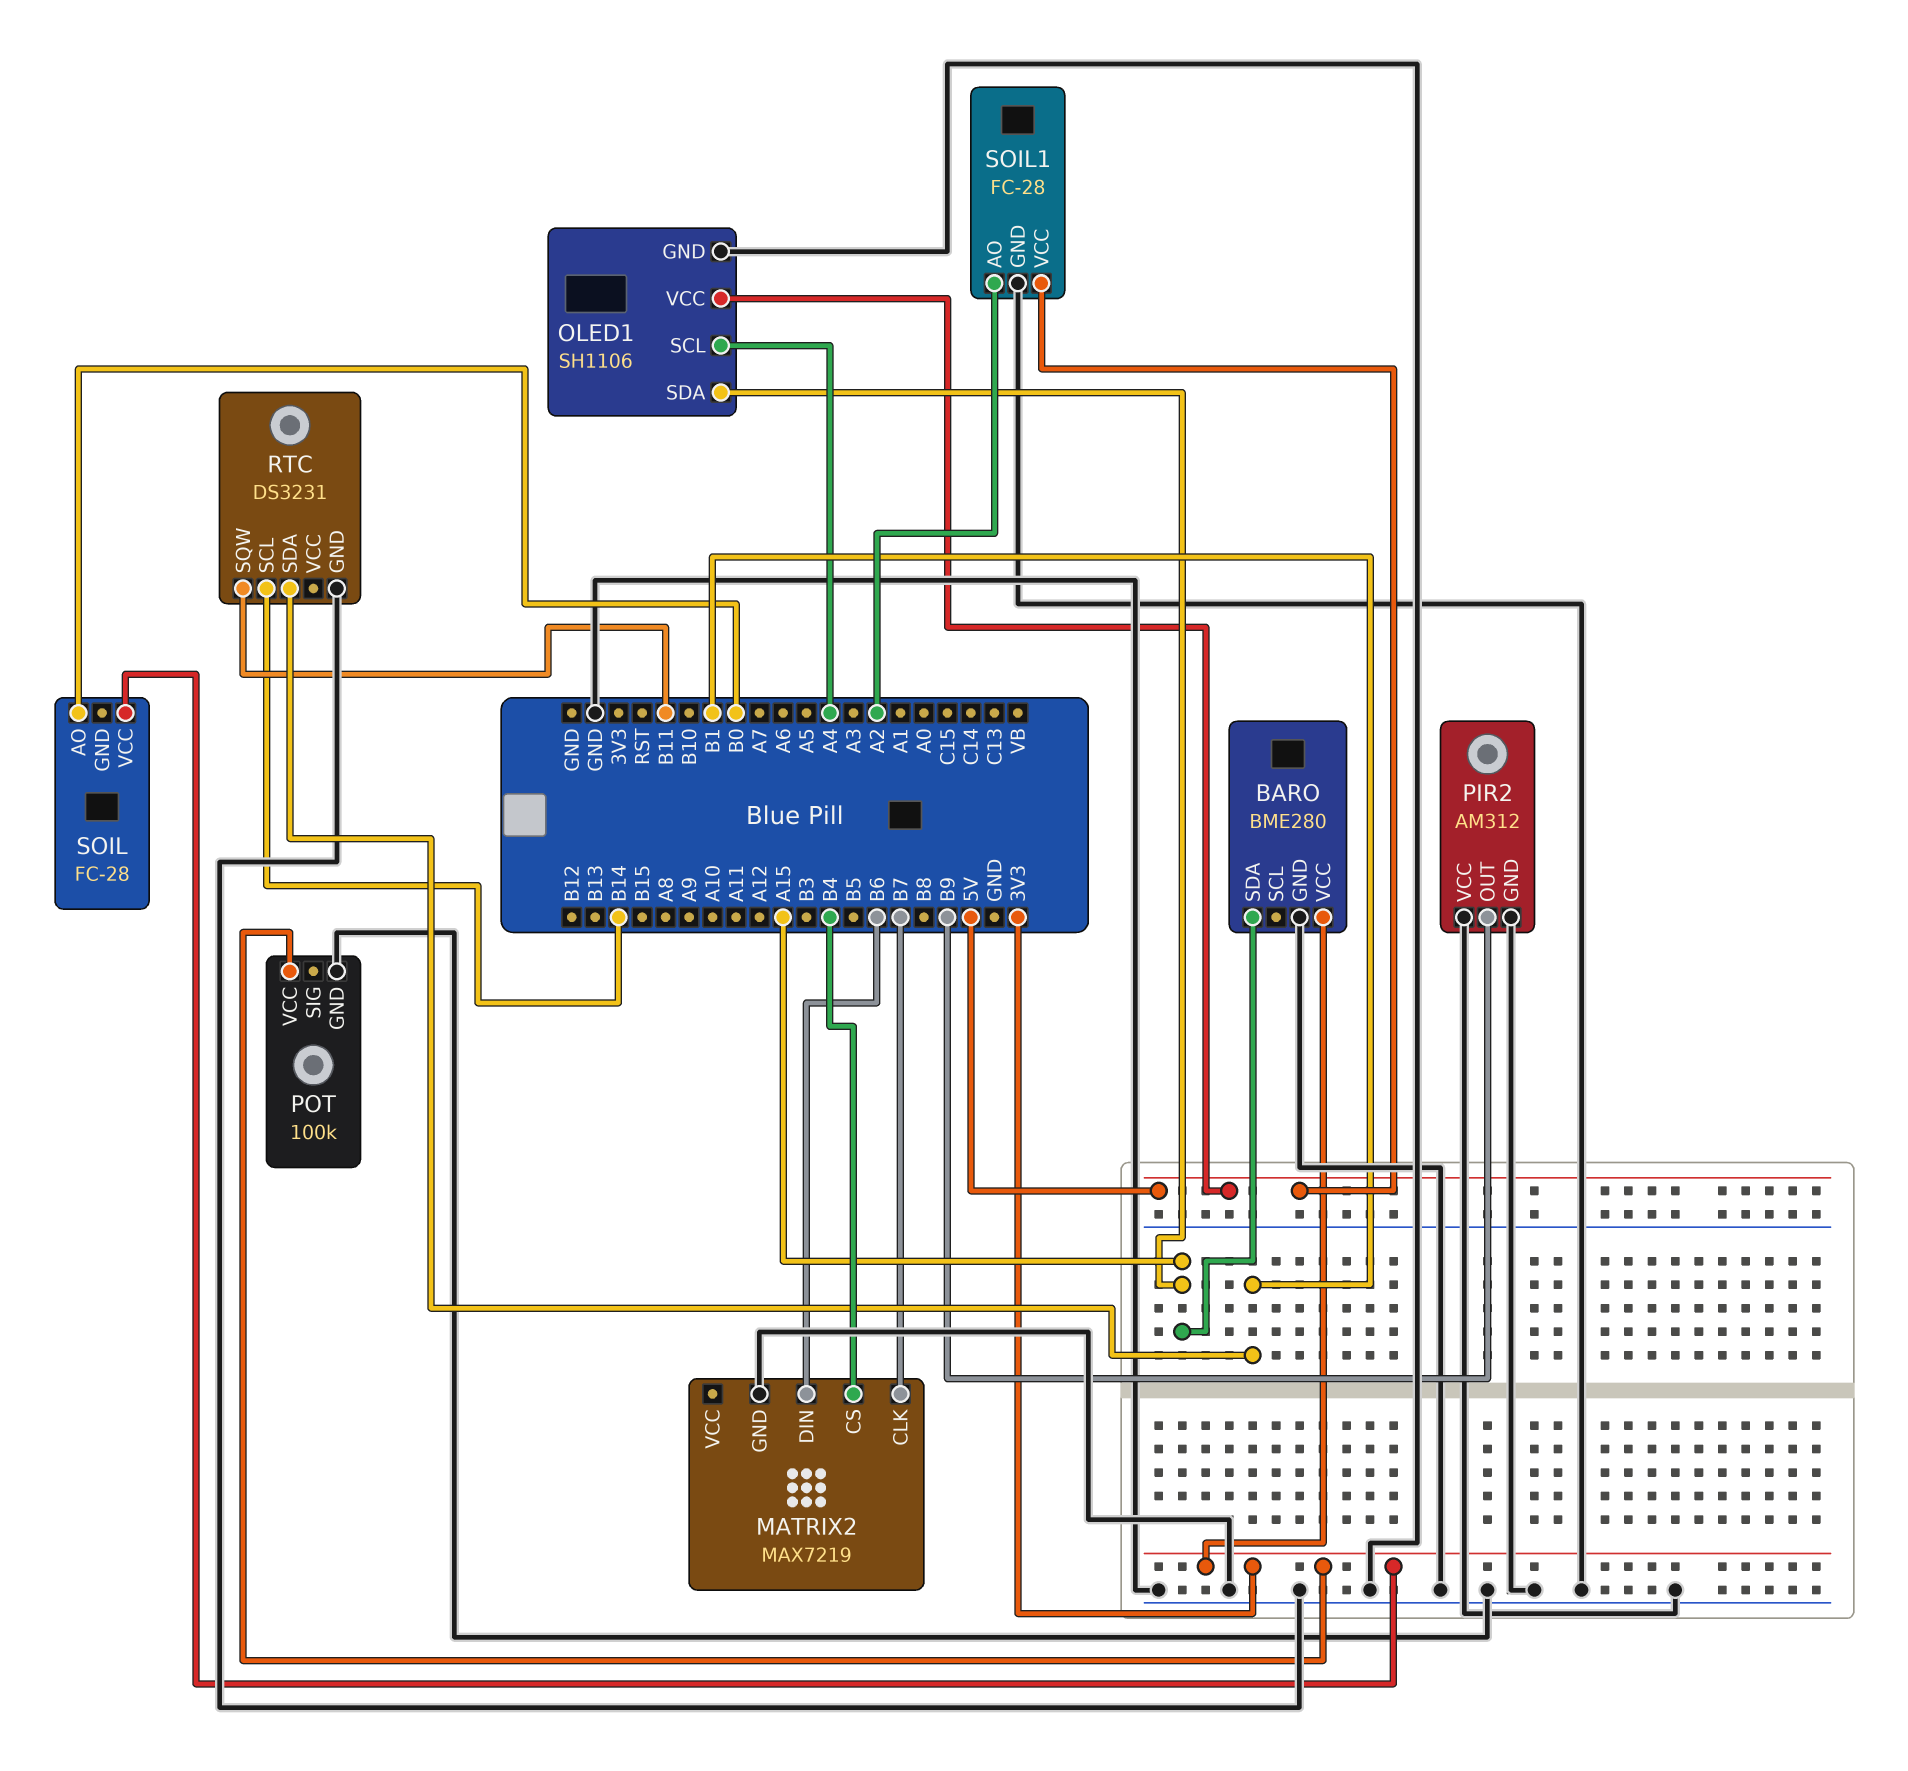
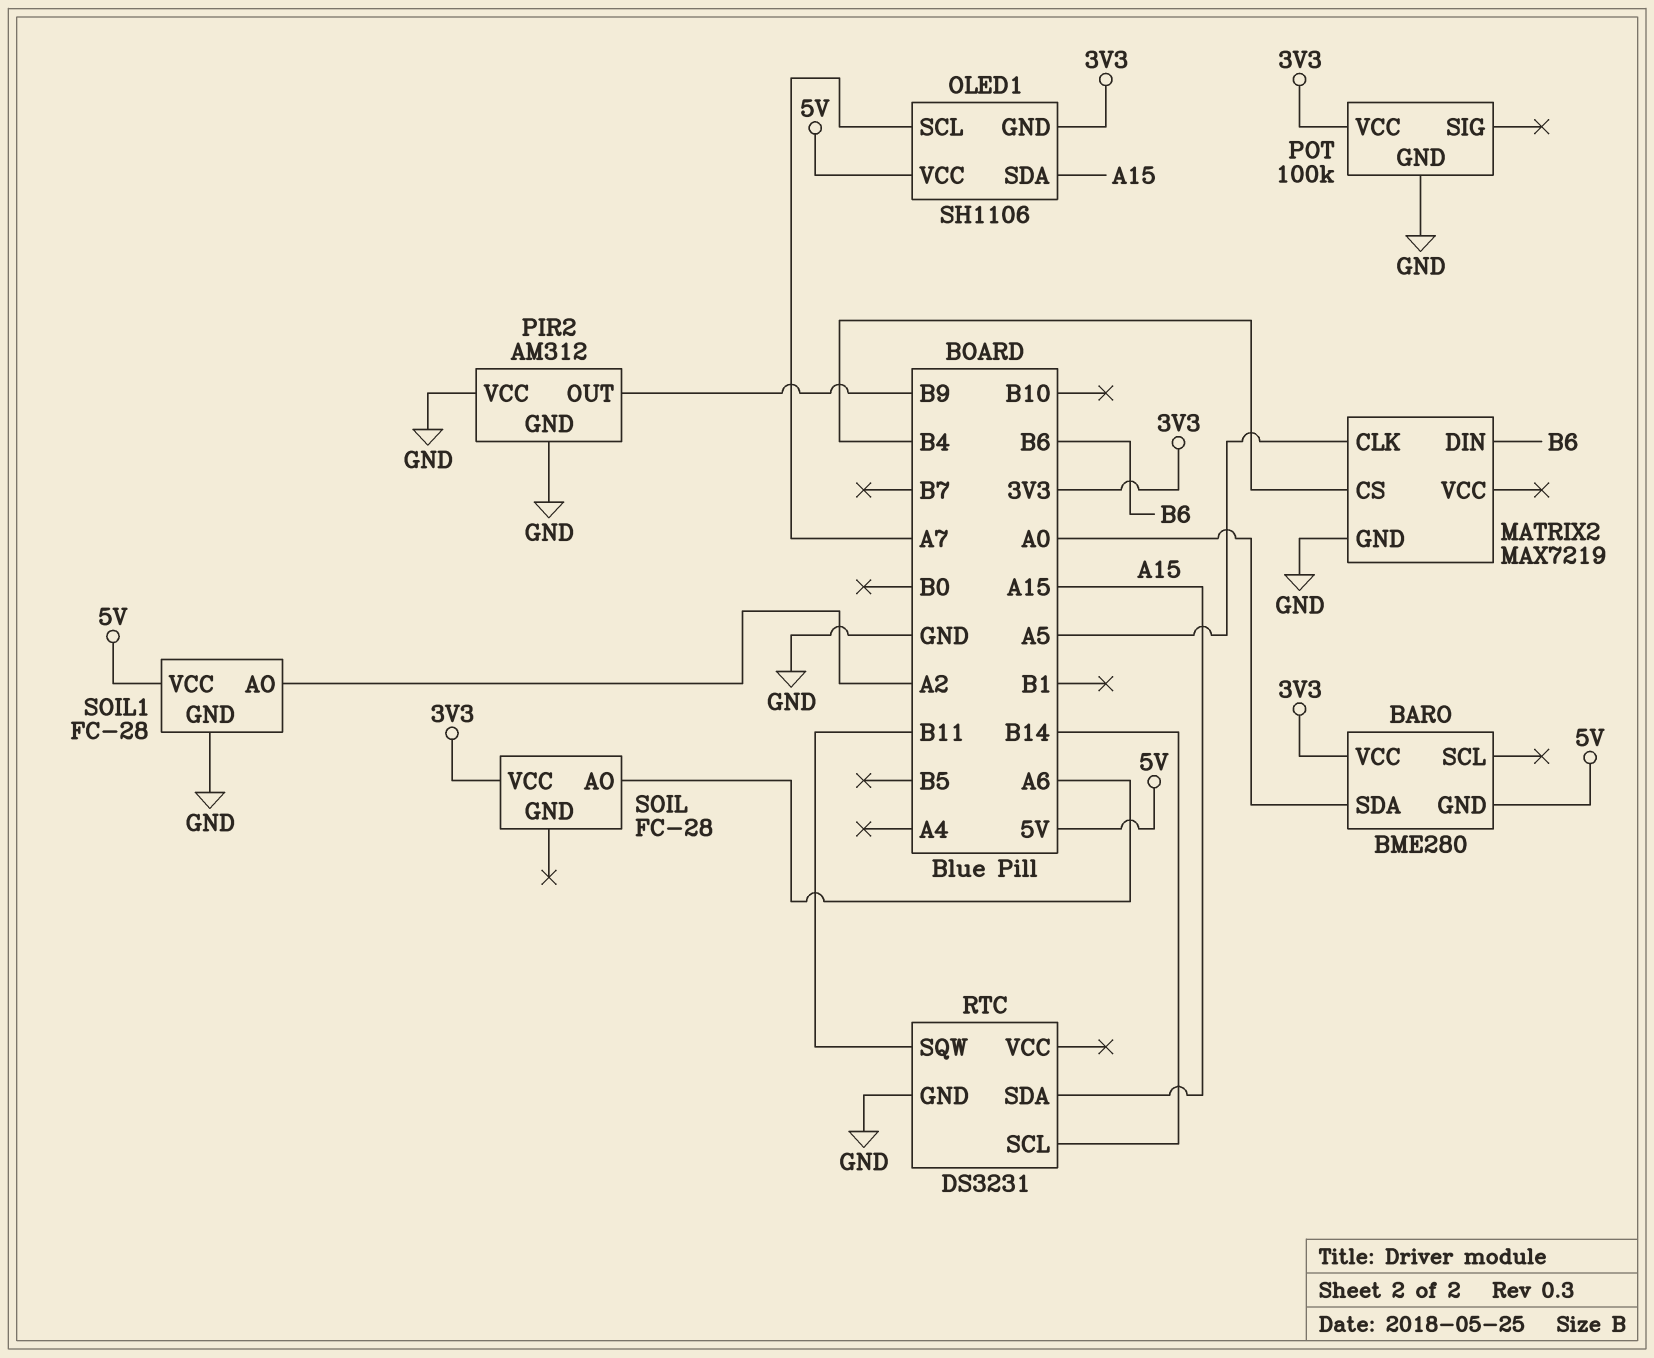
BARO pin GND: GND -> 5V
BARO pin SDA: A15 -> A0
MATRIX2 pin CLK: B7 -> A5
OLED1 pin GND: GND -> 3V3
OLED1 pin SCL: A4 -> A7
RTC pin SDA: B1 -> A15
SOIL pin AO: B0 -> A6

